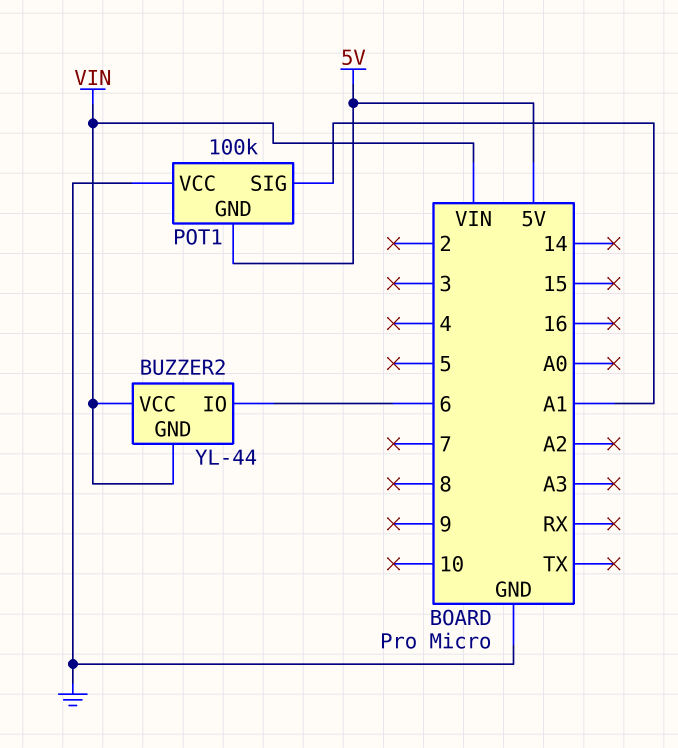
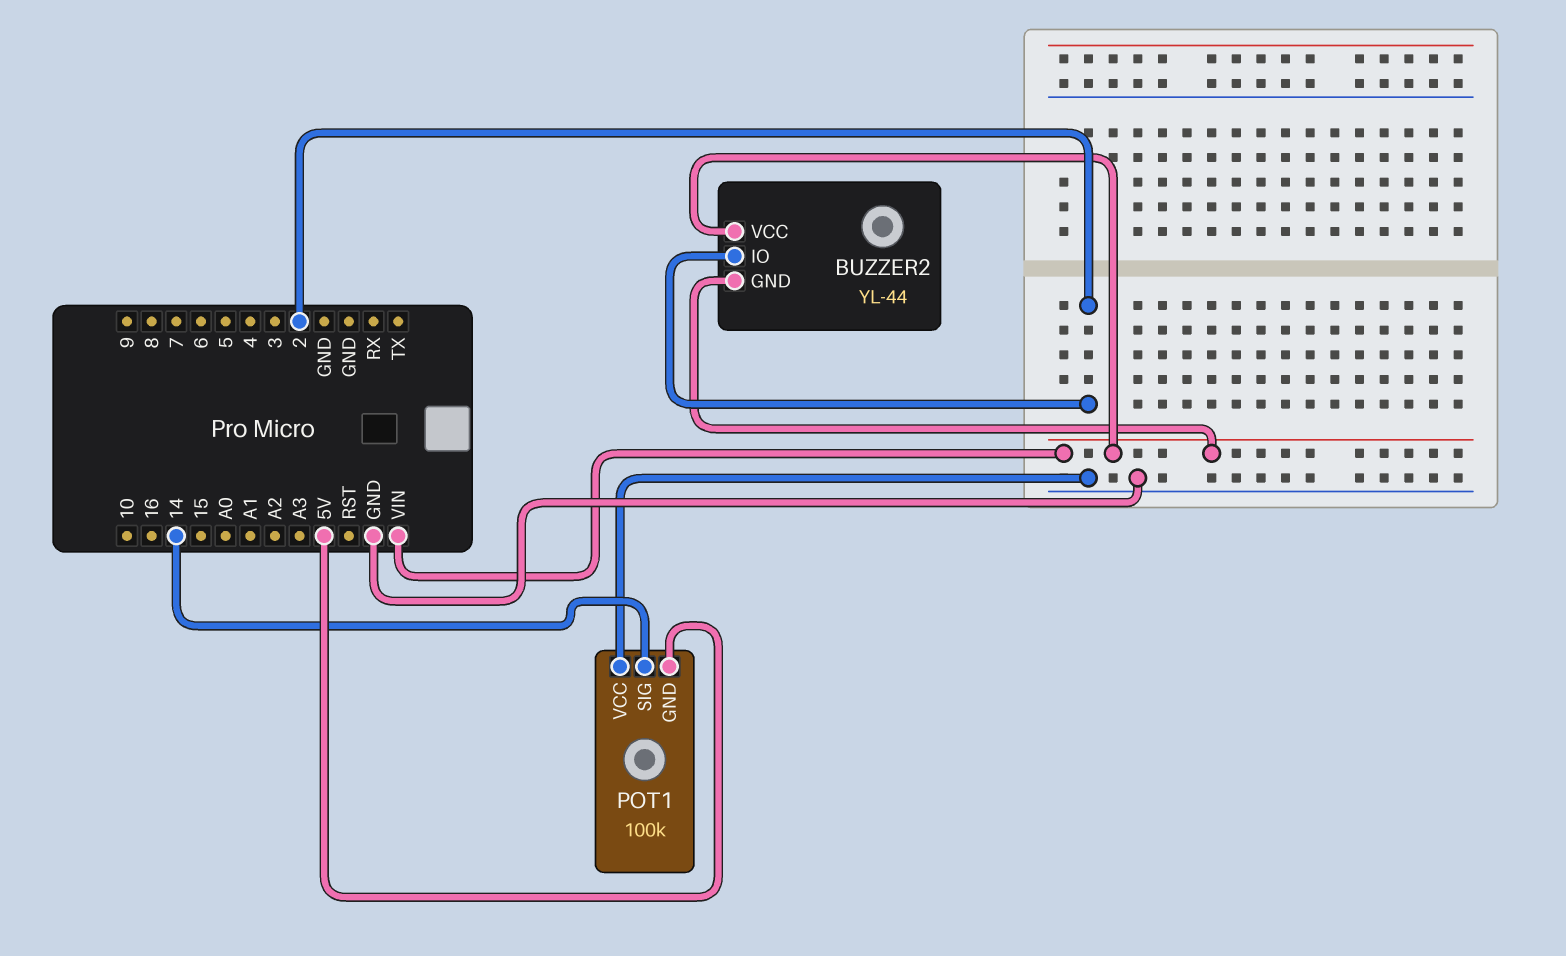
BUZZER2 pin IO: 6 -> 2
POT1 pin SIG: A1 -> 14

